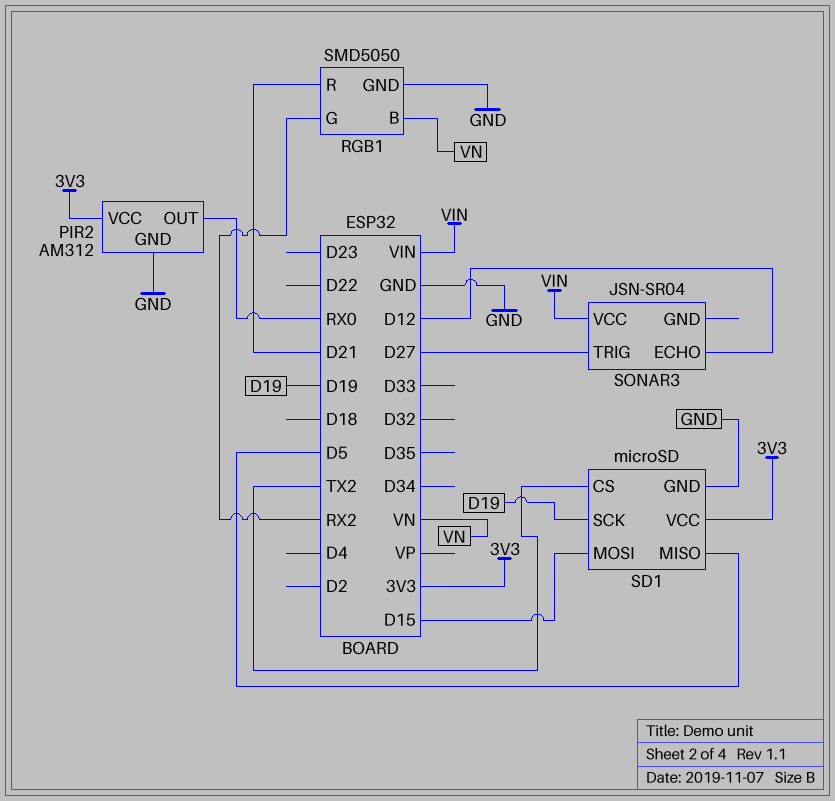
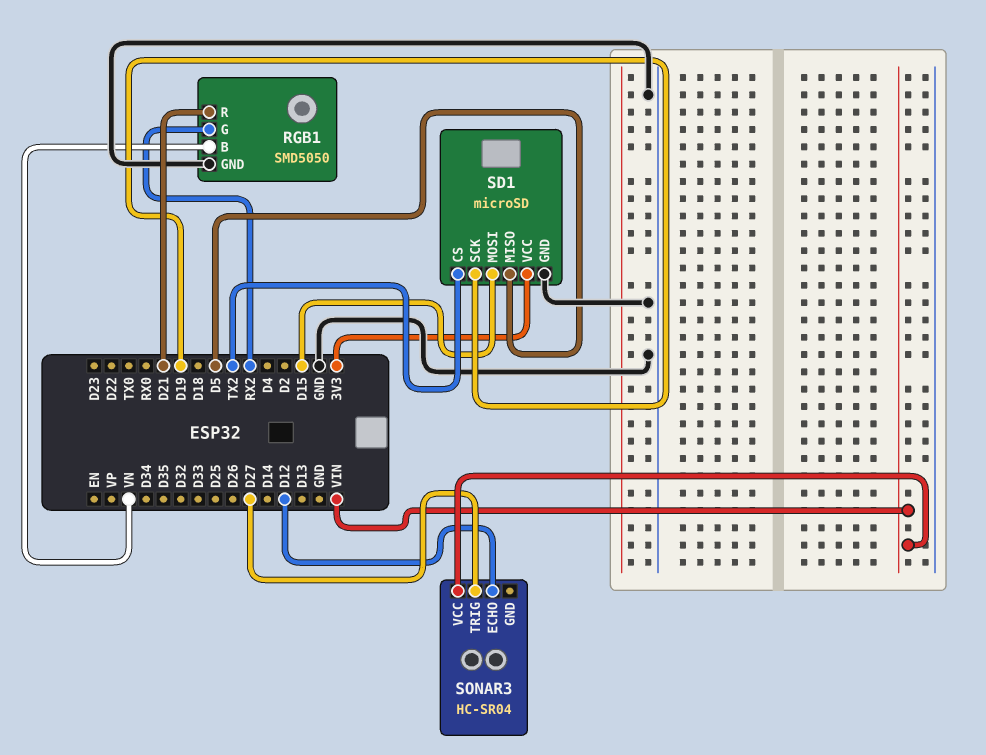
PIR2: AM312 -> none
PIR2 pin GND: GND -> none
PIR2 pin OUT: RX0 -> none
PIR2 pin VCC: 3V3 -> none
SONAR3: JSN-SR04 -> HC-SR04

